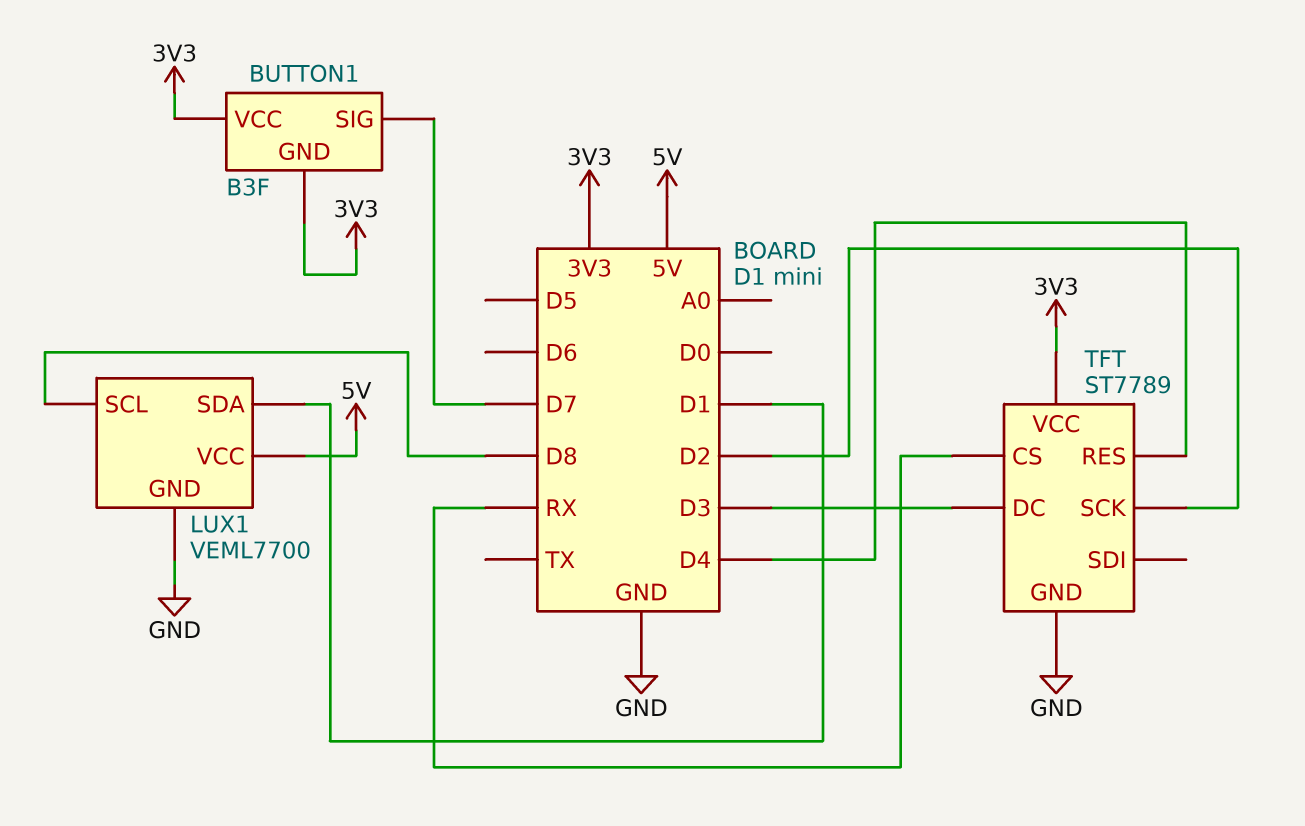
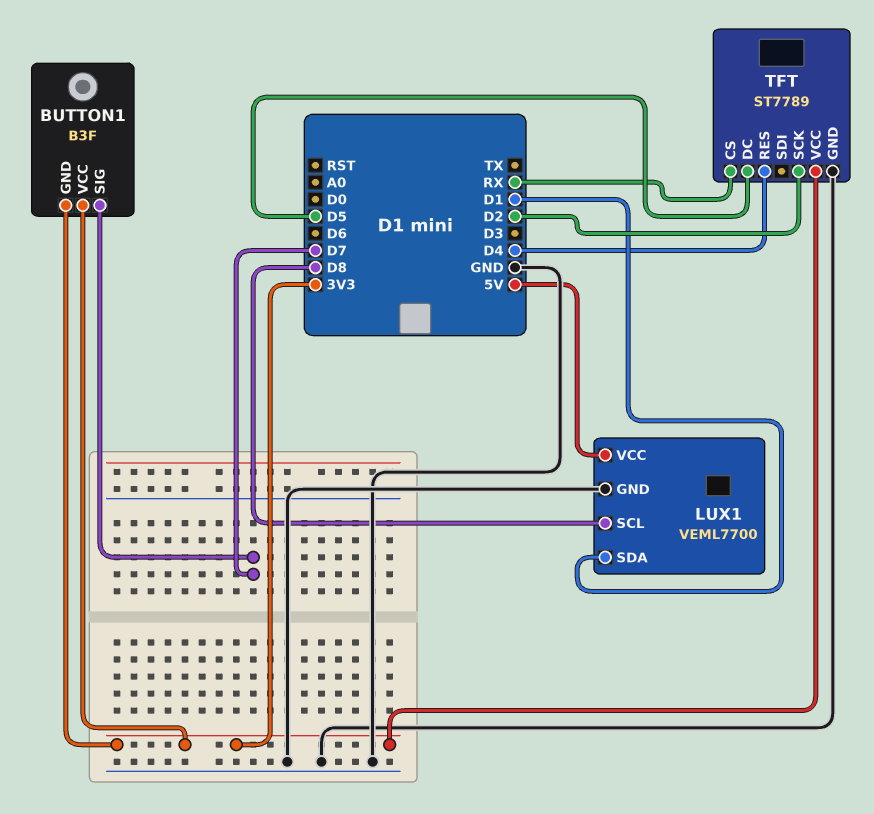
TFT pin DC: D3 -> D5

